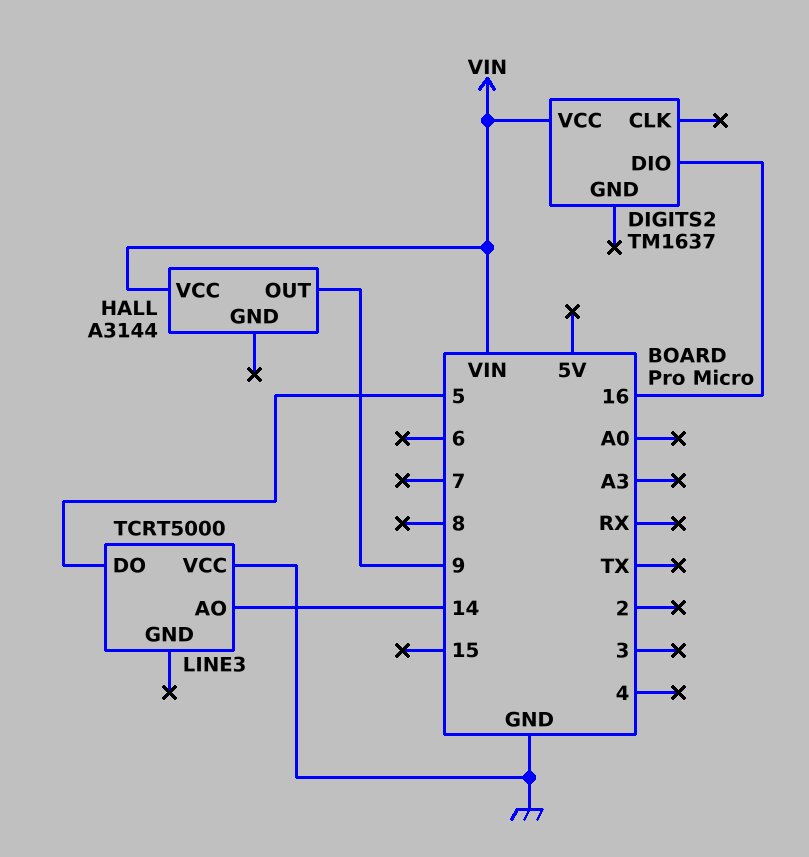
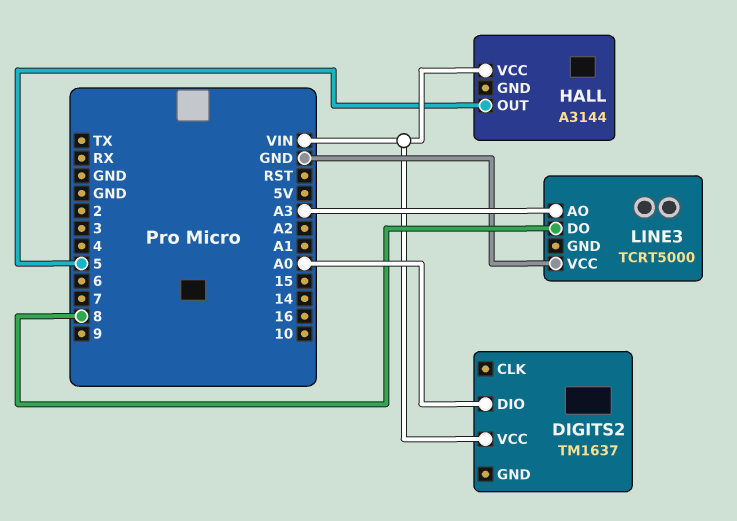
DIGITS2 pin DIO: 16 -> A0
HALL pin OUT: 9 -> 5
LINE3 pin AO: 14 -> A3
LINE3 pin DO: 5 -> 8

